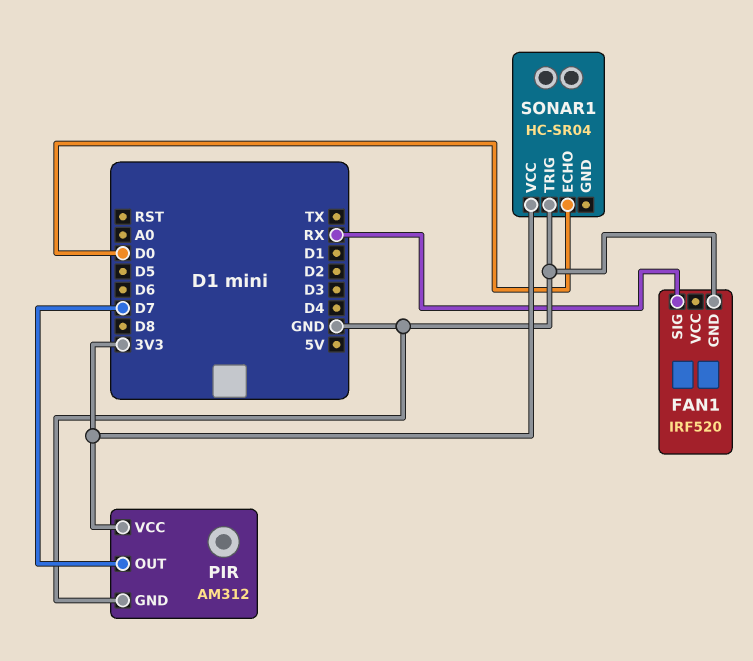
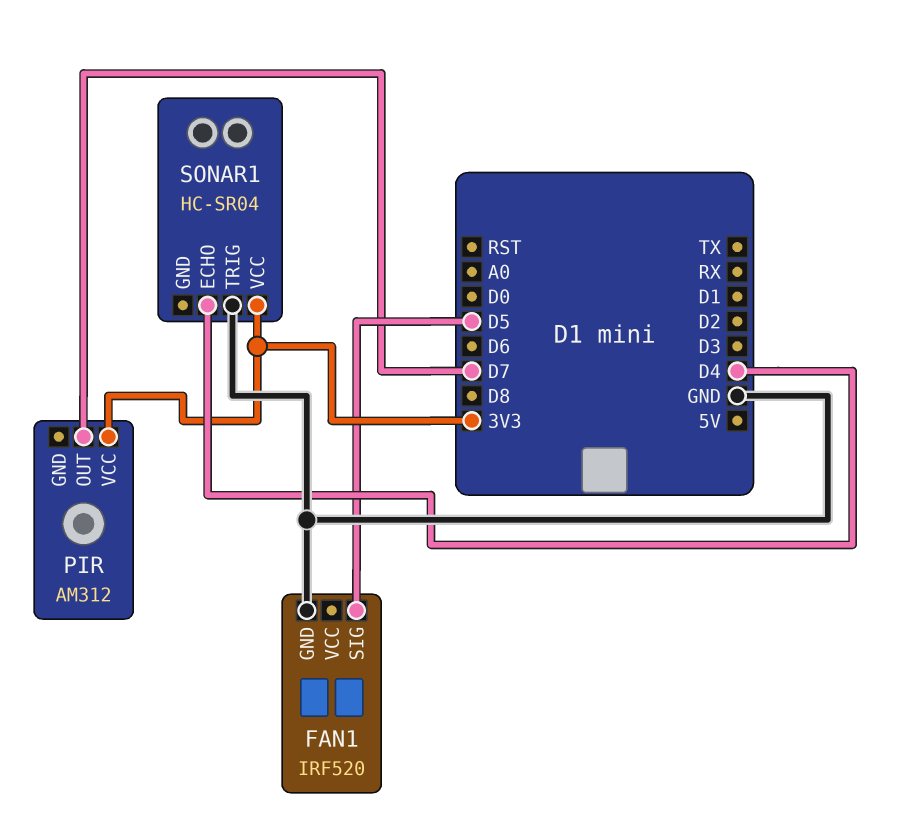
FAN1 pin SIG: RX -> D5
PIR pin GND: GND -> none
SONAR1 pin ECHO: D0 -> D4

